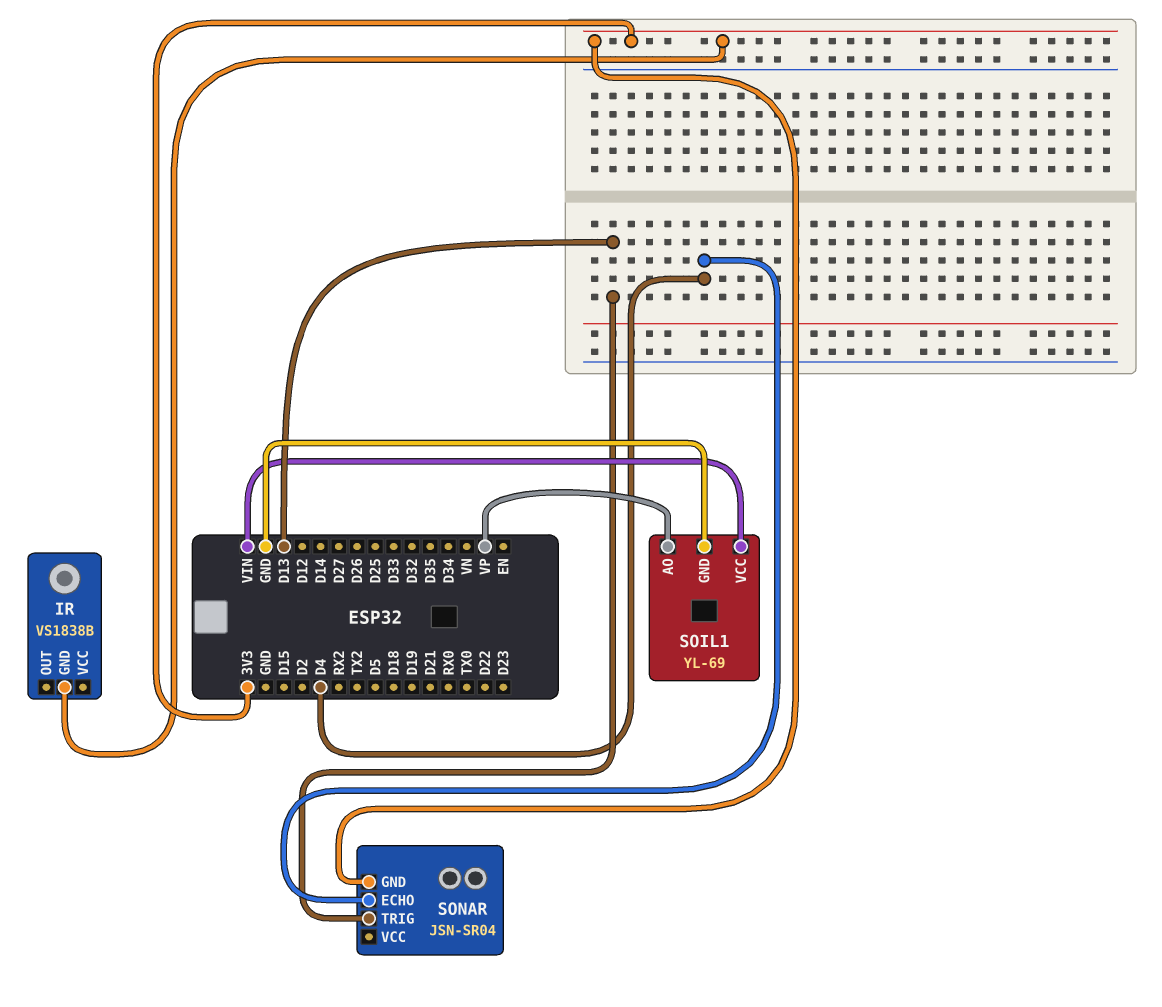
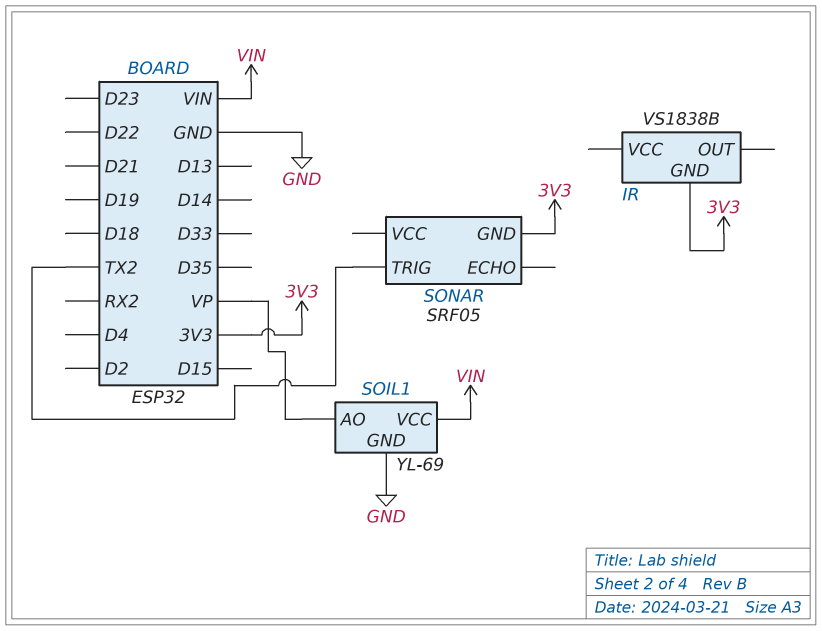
SONAR: JSN-SR04 -> SRF05
SONAR pin ECHO: D4 -> none
SONAR pin TRIG: D13 -> TX2

